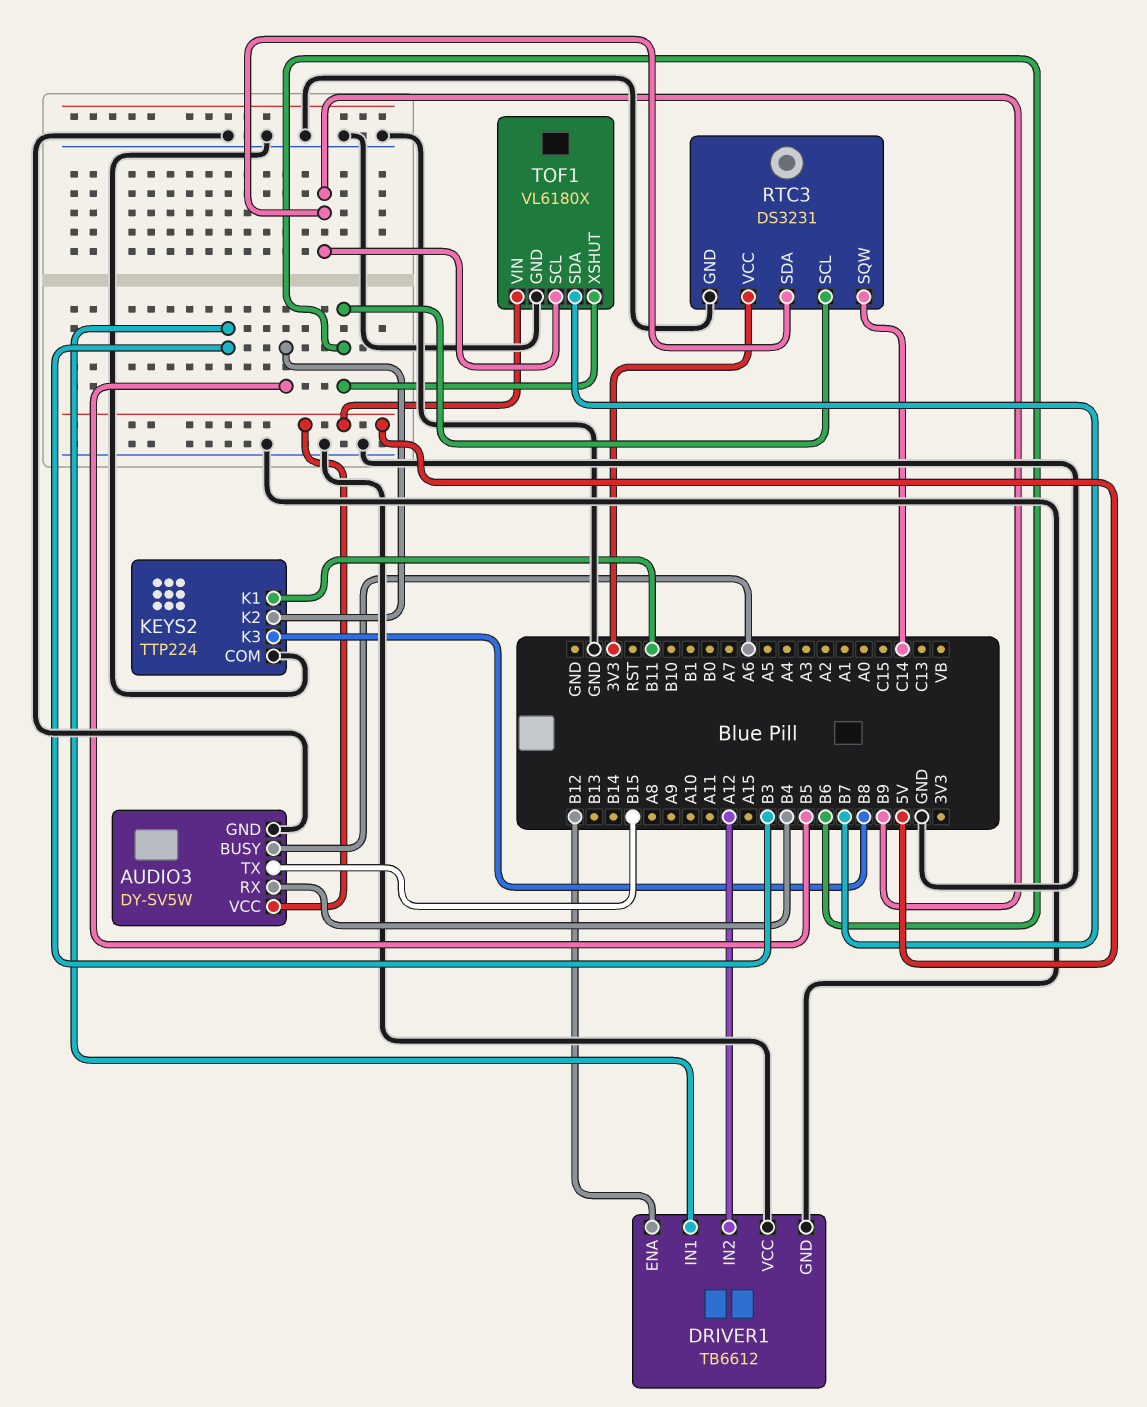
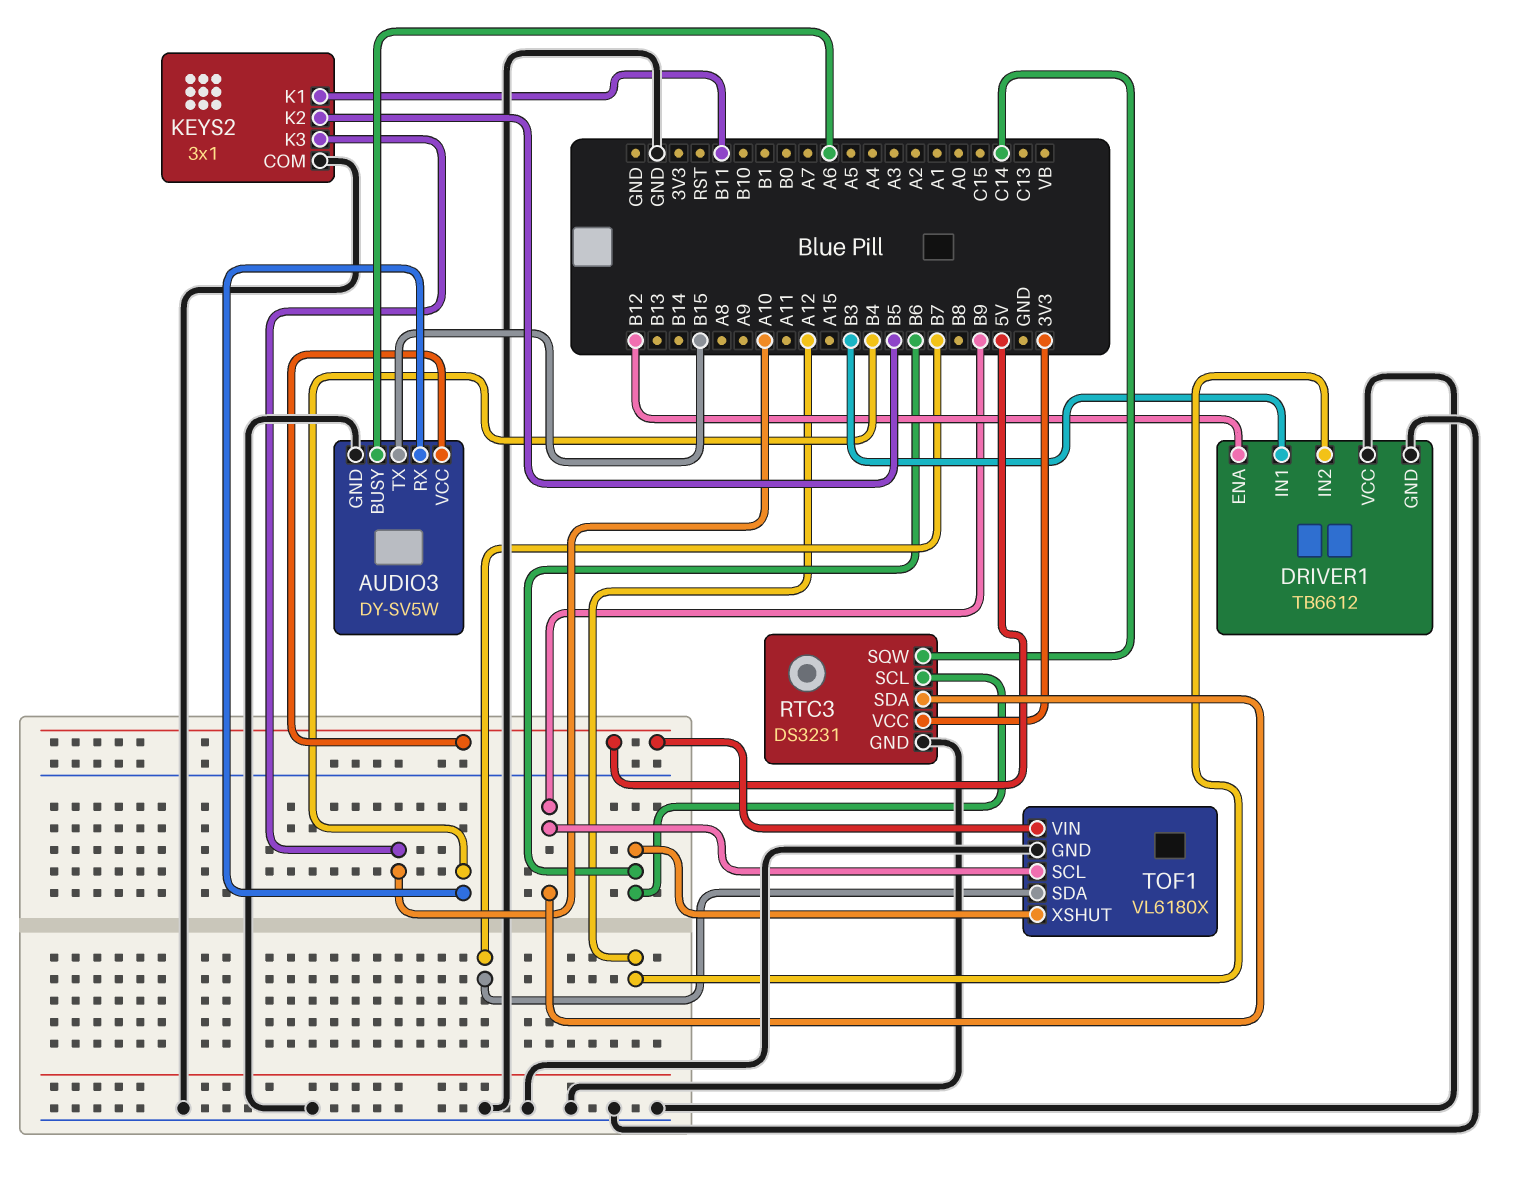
KEYS2: TTP224 -> 3x1
KEYS2 pin K3: B8 -> A10

